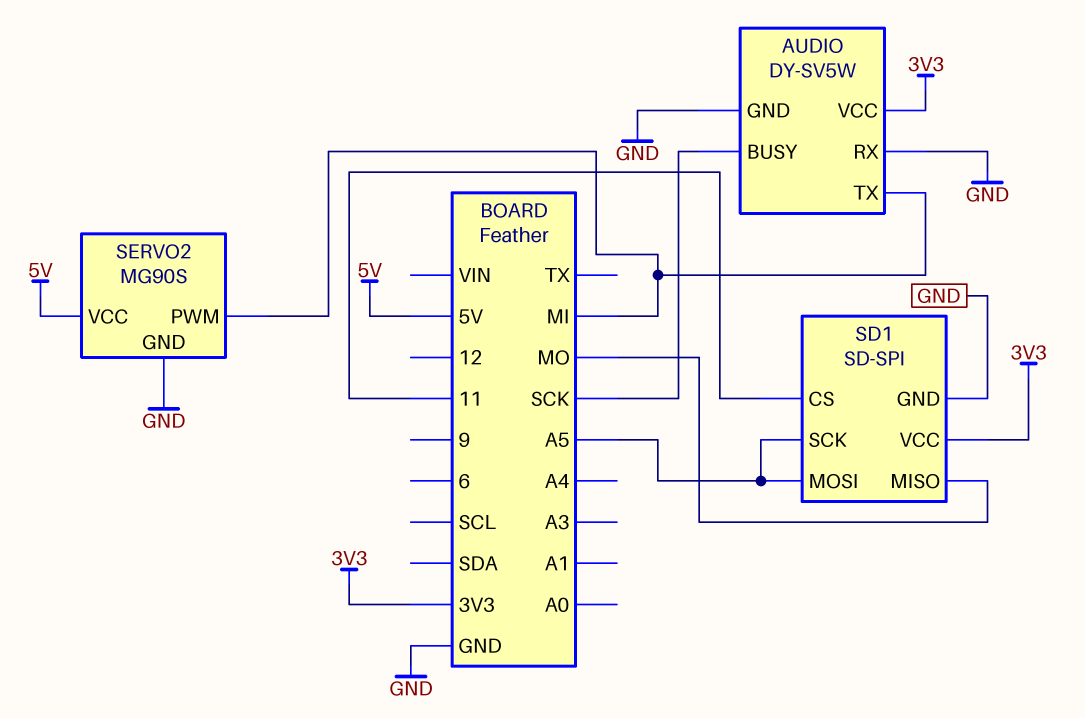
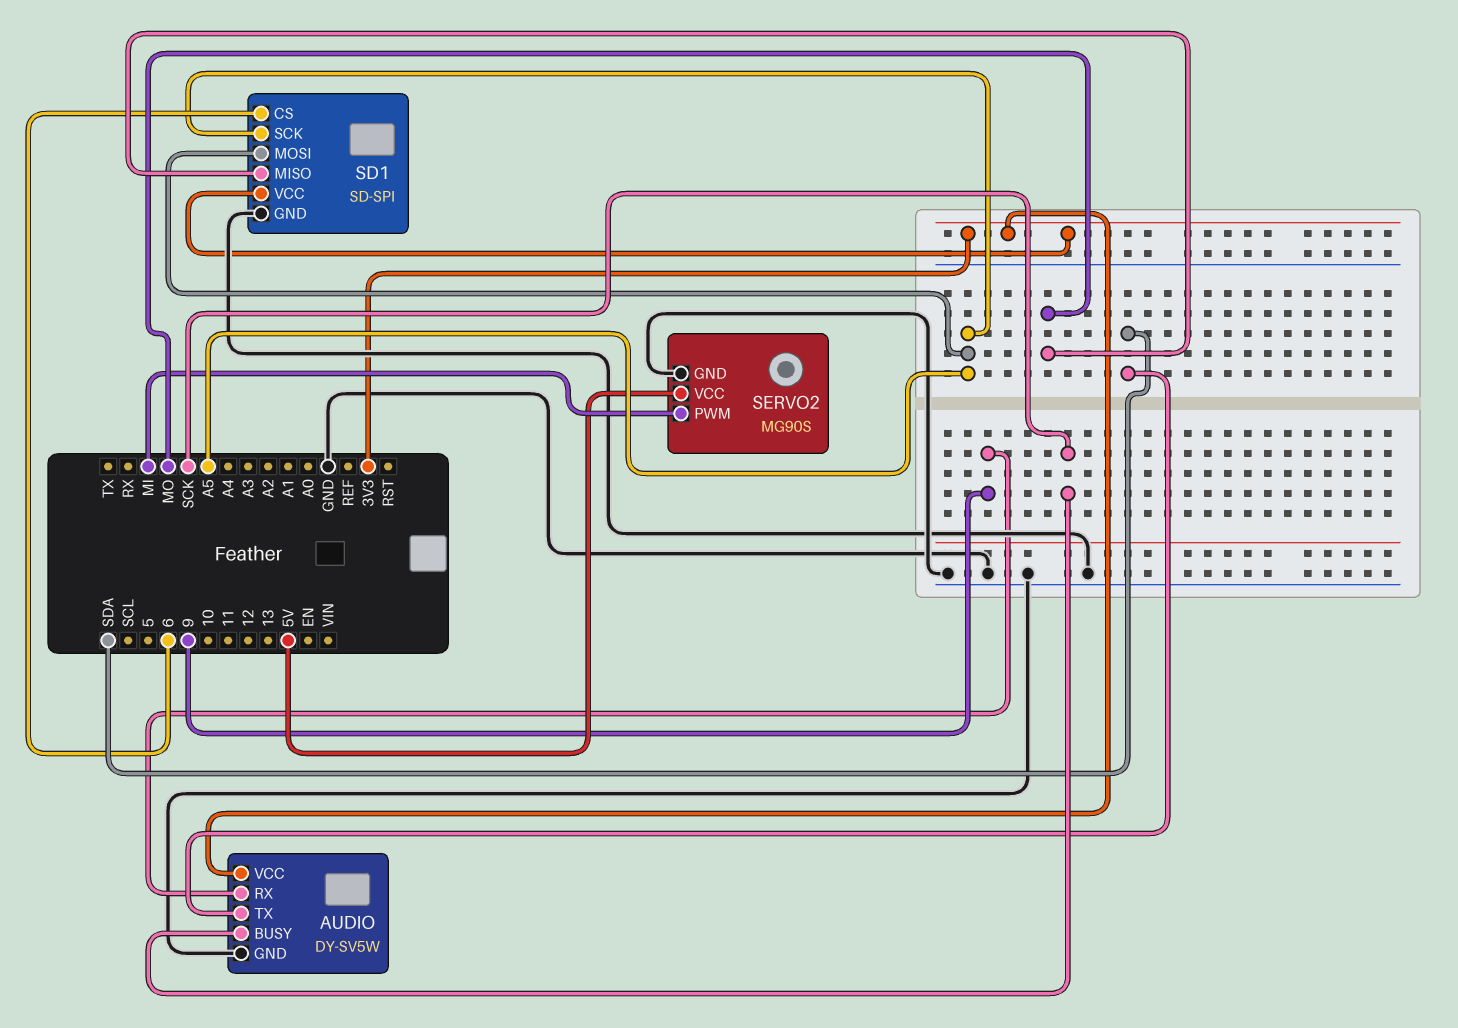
AUDIO pin RX: GND -> 9
AUDIO pin TX: MI -> SDA
SD1 pin CS: 11 -> 6

